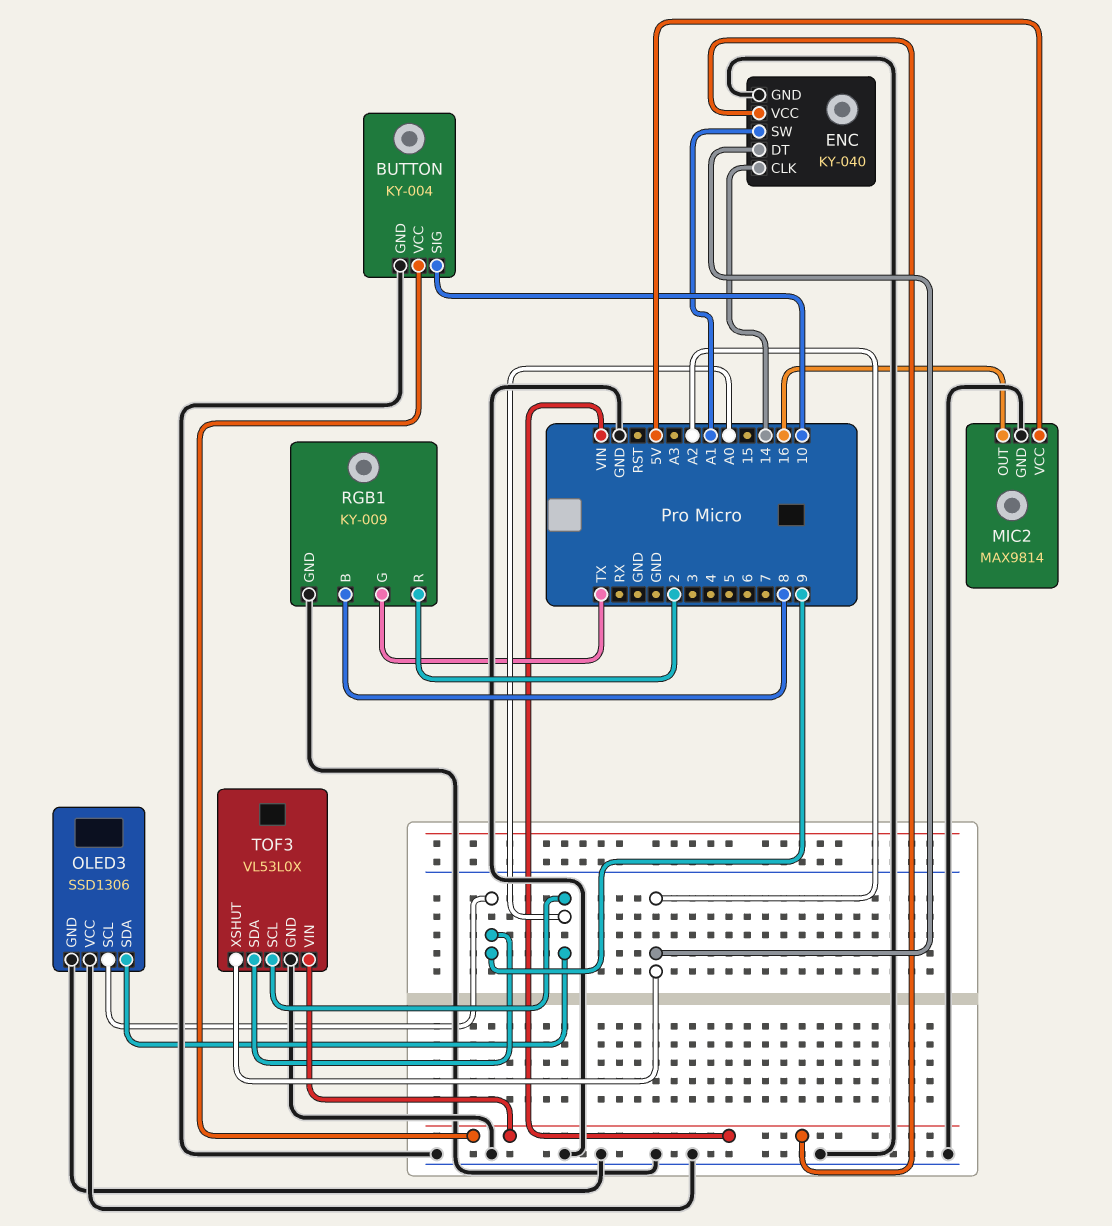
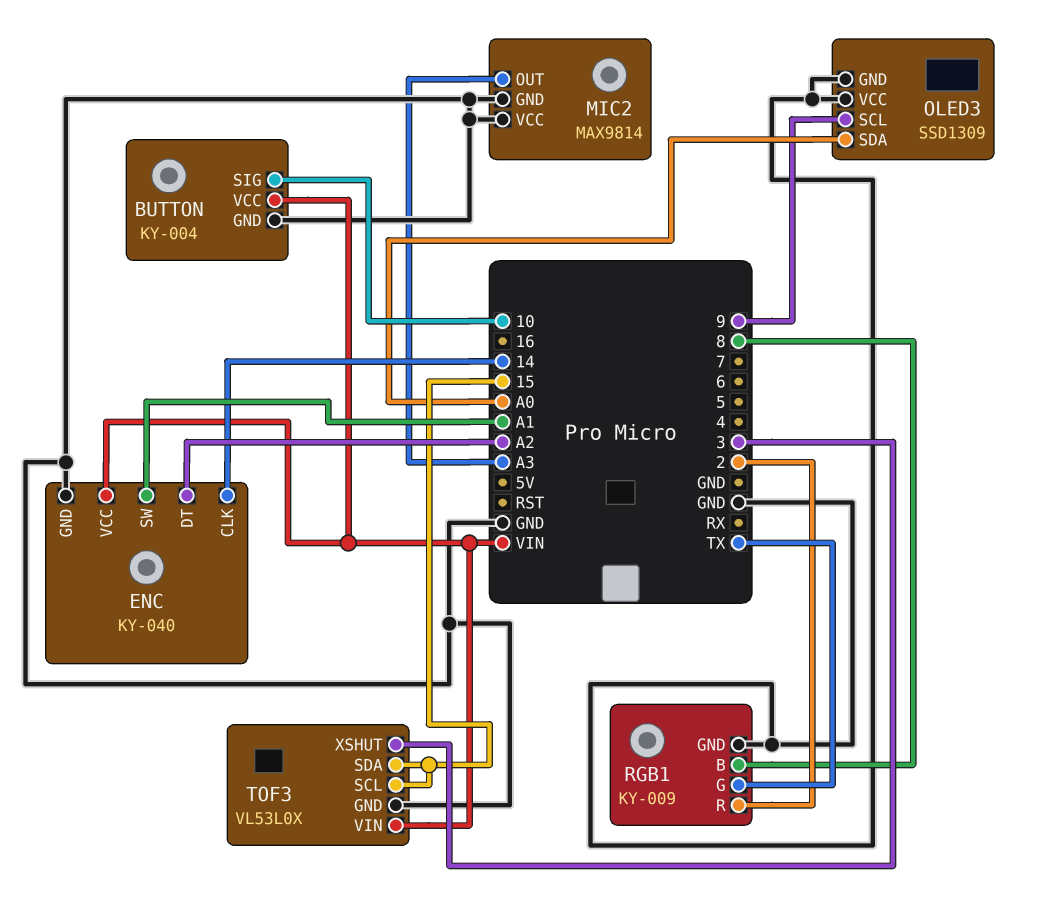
MIC2 pin OUT: 16 -> A3
MIC2 pin VCC: 5V -> GND
OLED3: SSD1306 -> SSD1309
TOF3 pin SCL: A0 -> 15
TOF3 pin SDA: 9 -> 15
TOF3 pin XSHUT: A2 -> 3

